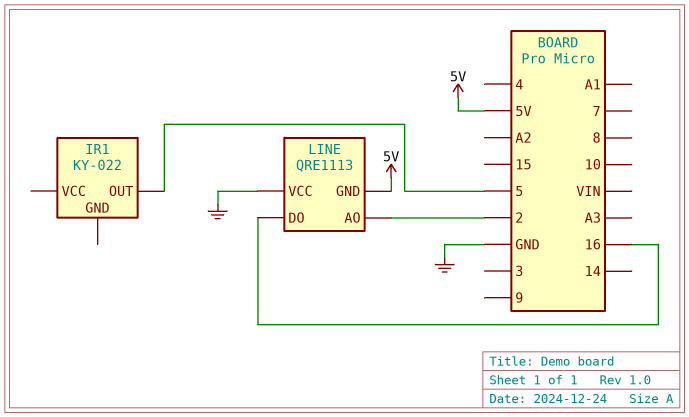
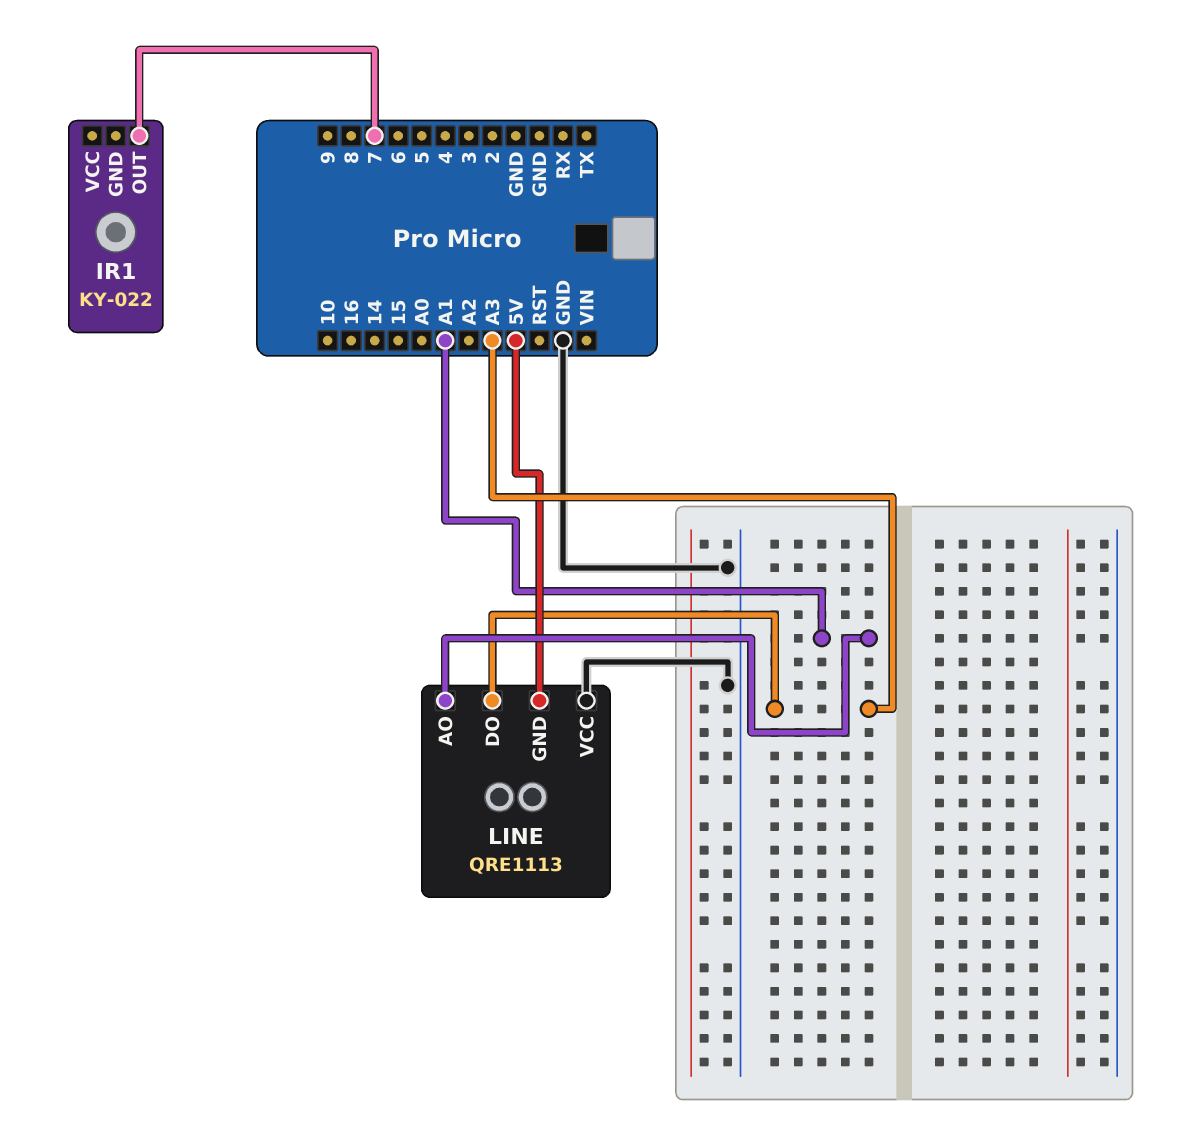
IR1 pin OUT: 5 -> 7
LINE pin AO: 2 -> A1
LINE pin DO: 16 -> A3

